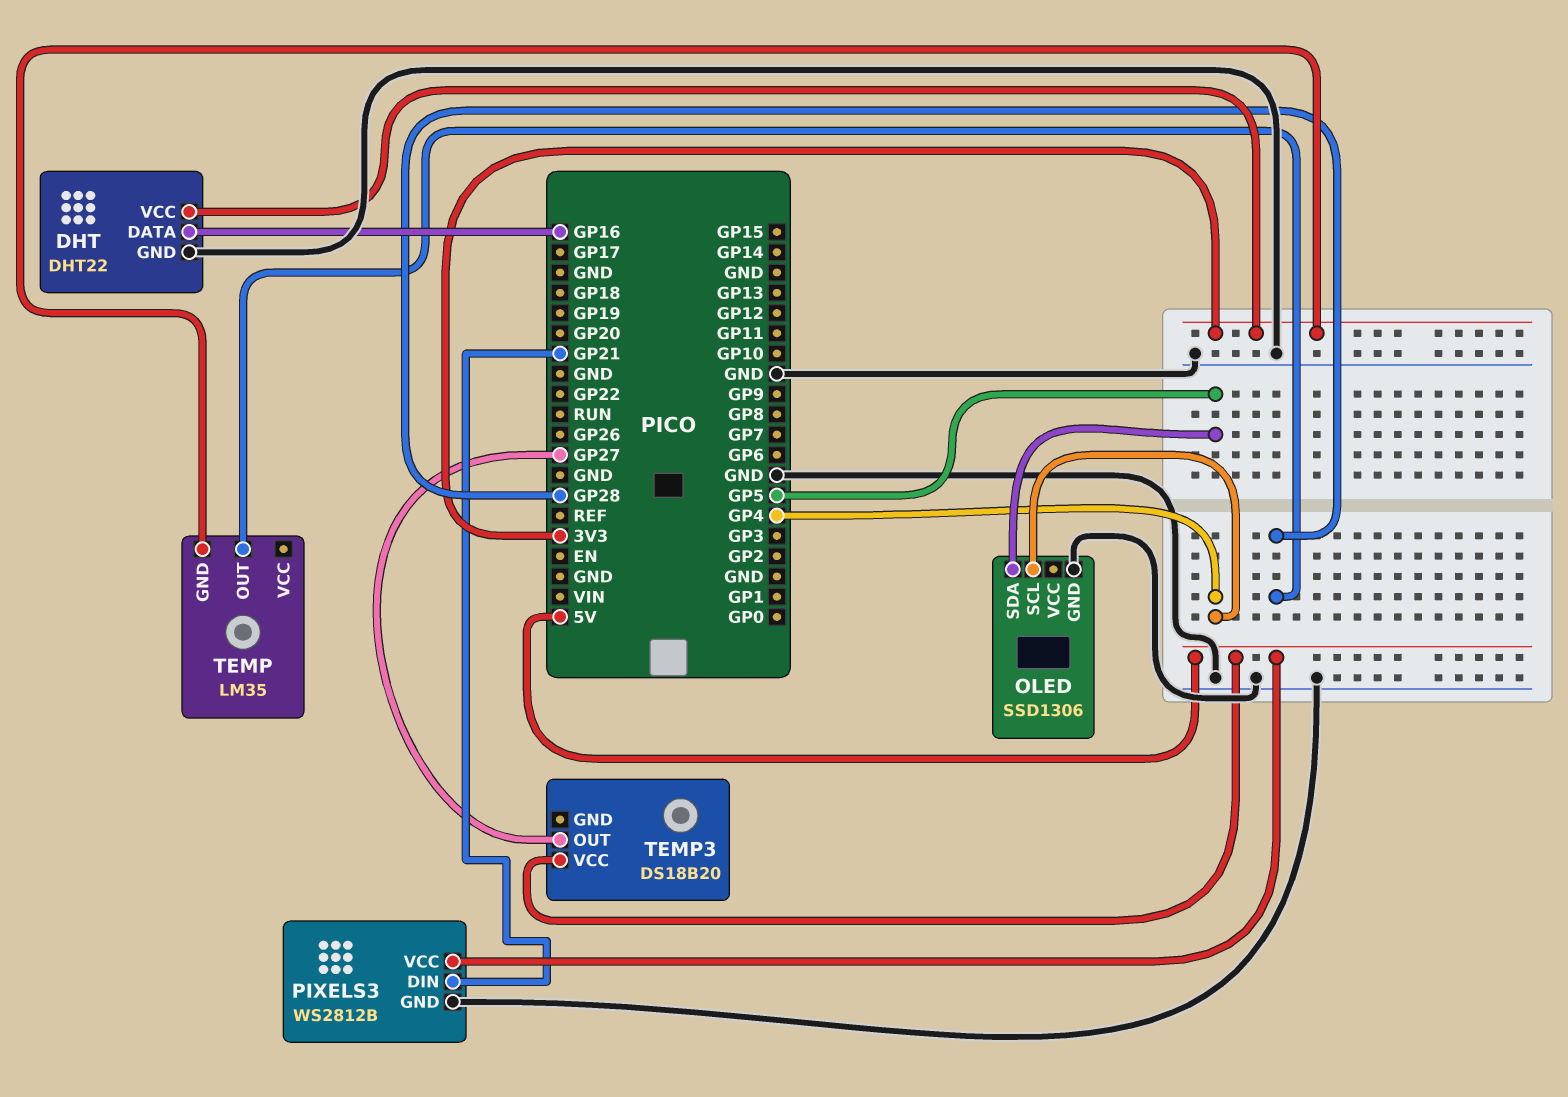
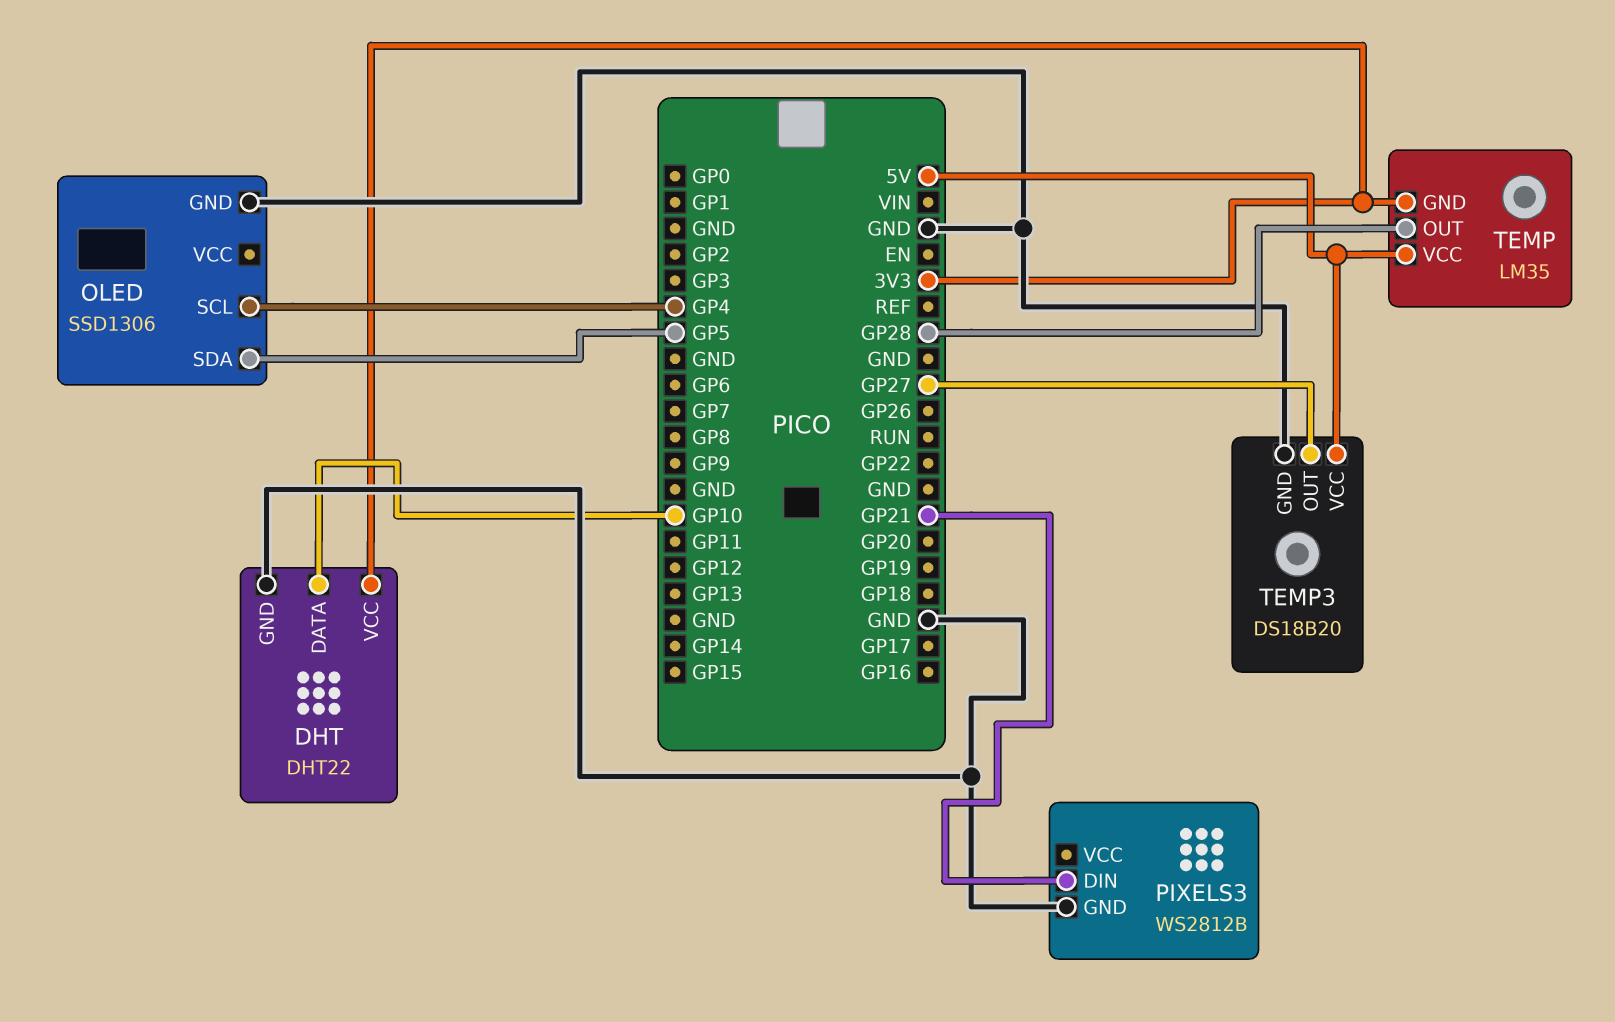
DHT pin DATA: GP16 -> GP10
PIXELS3 pin VCC: 5V -> none
TEMP pin VCC: none -> 5V
TEMP3 pin GND: none -> GND

